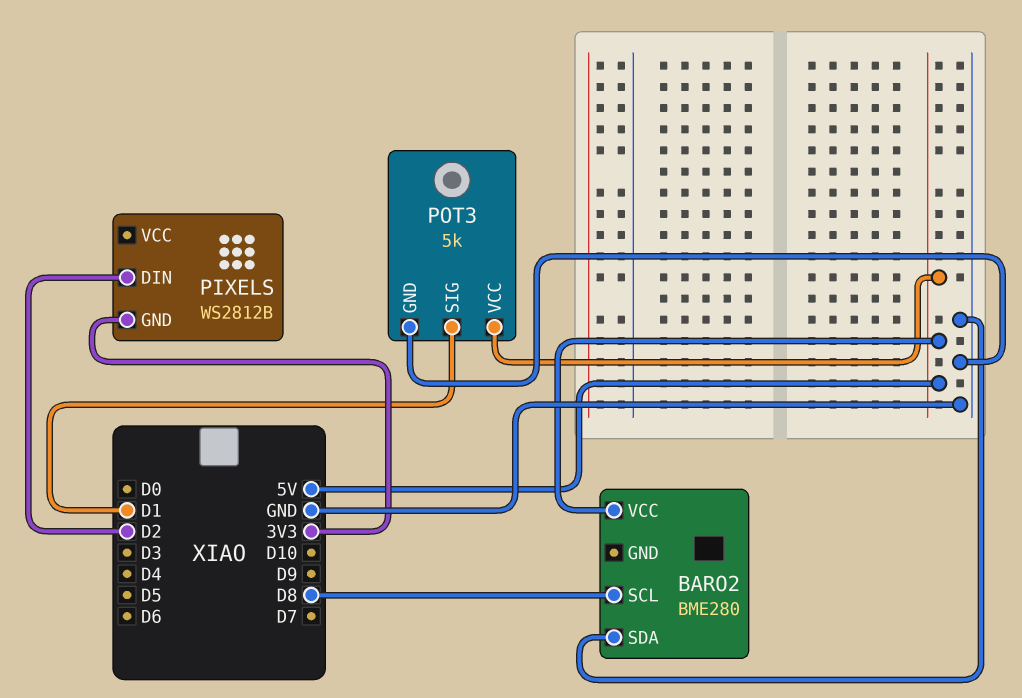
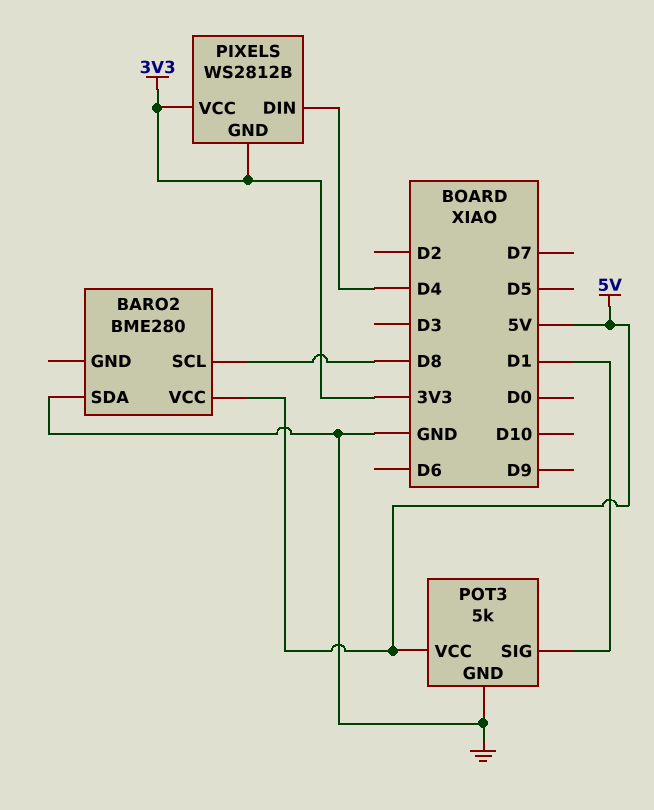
PIXELS pin DIN: D2 -> D4
PIXELS pin VCC: none -> 3V3

